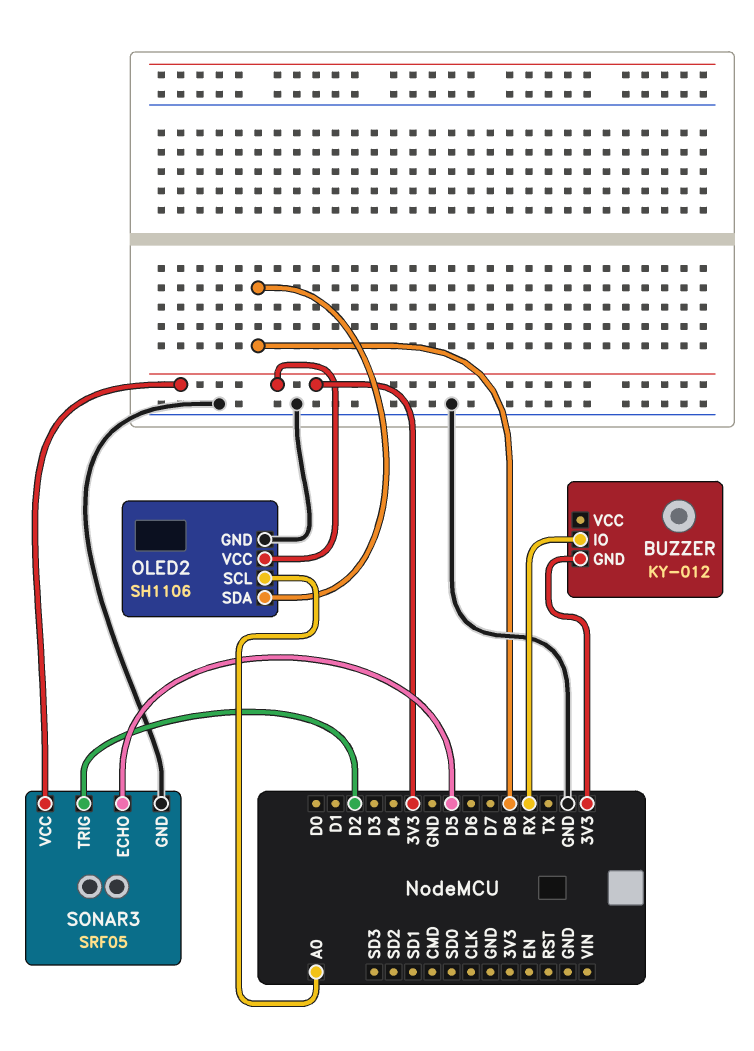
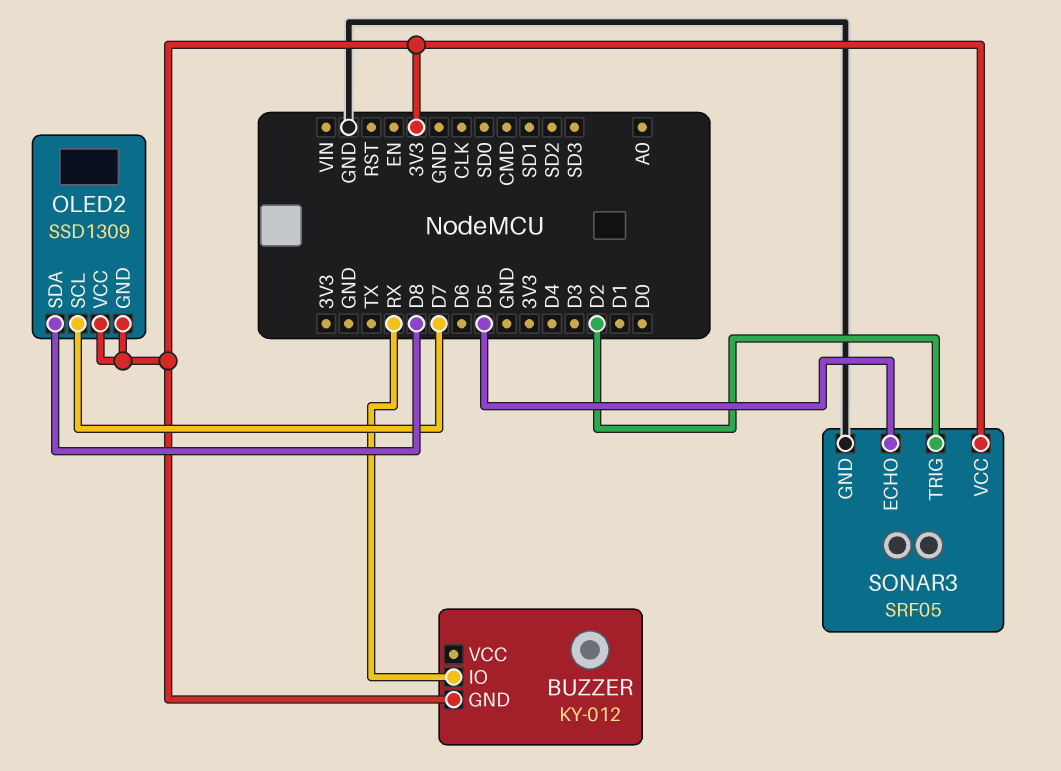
OLED2: SH1106 -> SSD1309
OLED2 pin GND: GND -> 3V3
OLED2 pin SCL: A0 -> D7

